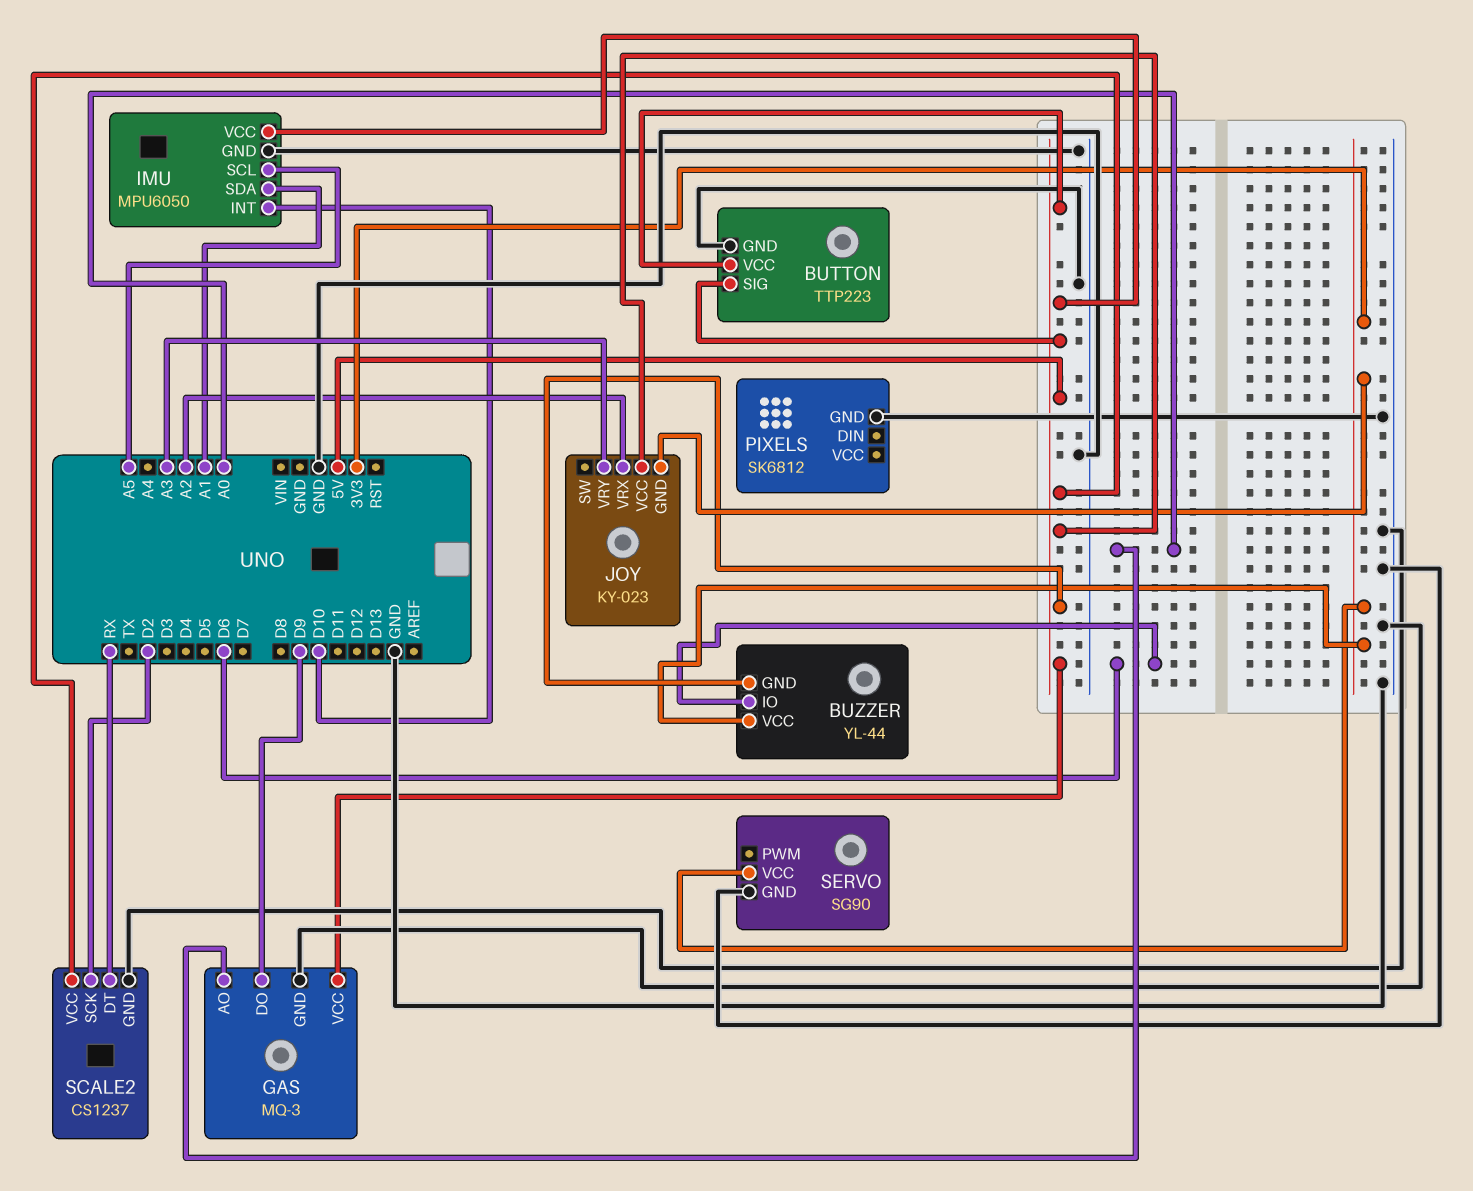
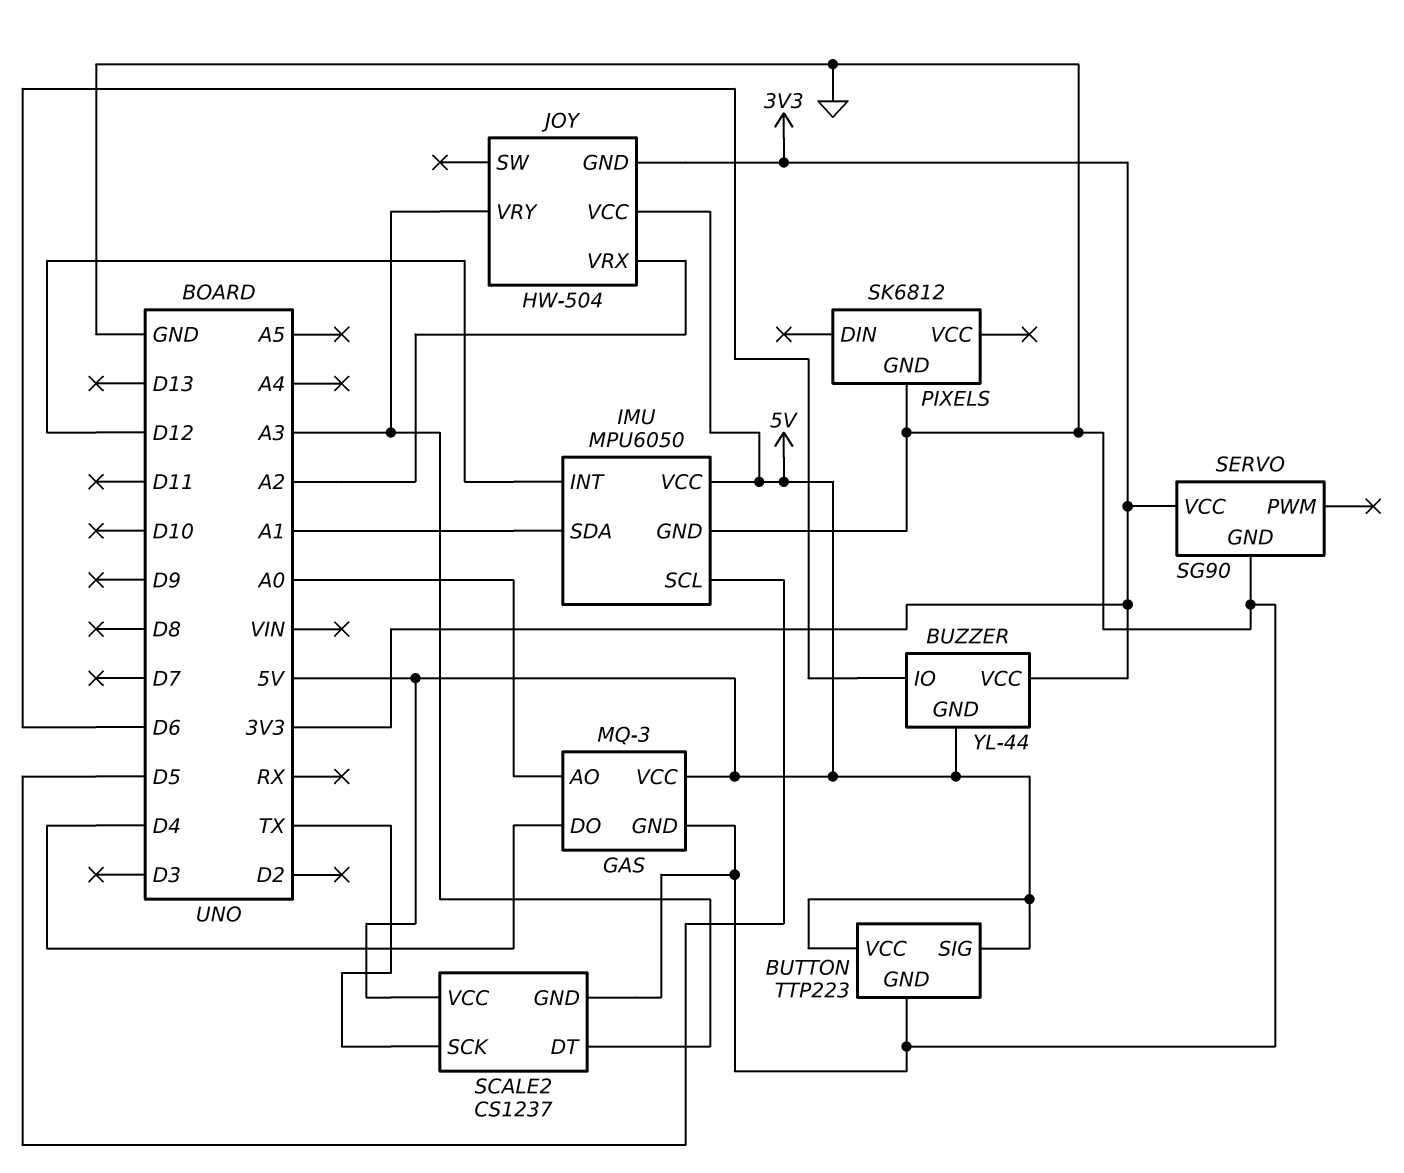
GAS pin DO: D9 -> D4
IMU pin INT: D10 -> D12
IMU pin SCL: A5 -> D5
JOY: KY-023 -> HW-504
SCALE2 pin DT: RX -> A3
SCALE2 pin SCK: D2 -> TX

